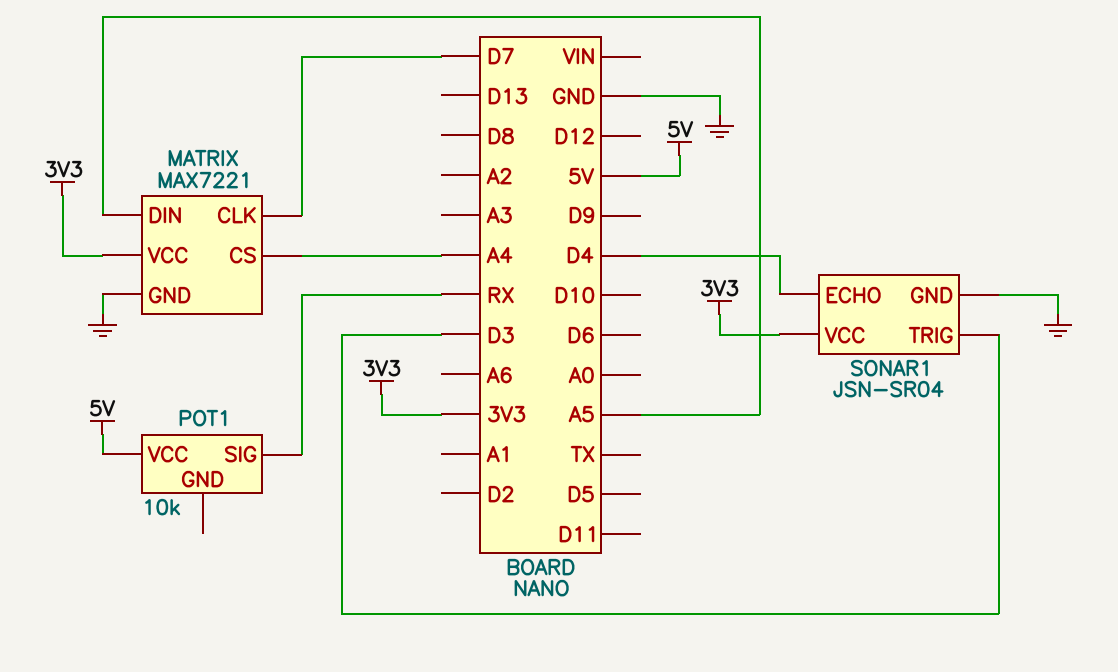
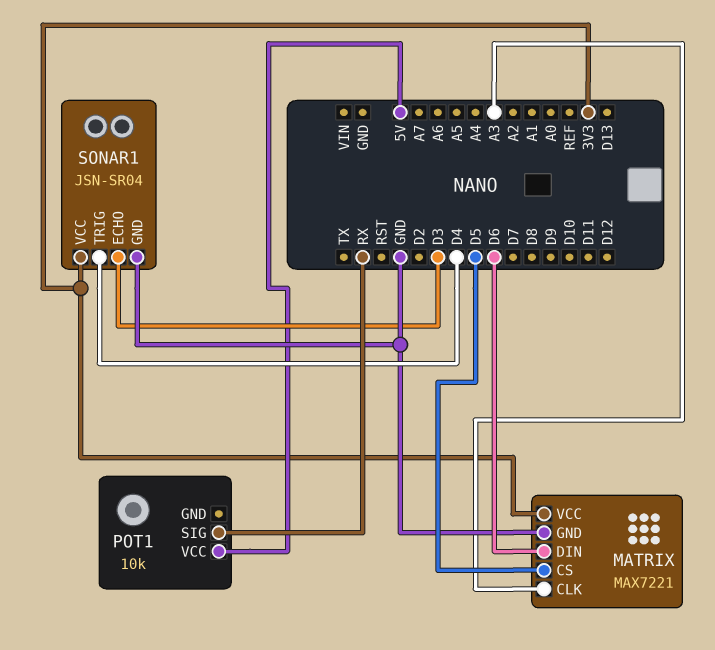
MATRIX pin CLK: D7 -> A3
MATRIX pin CS: A4 -> D5
MATRIX pin DIN: A5 -> D6
SONAR1 pin ECHO: D4 -> D3
SONAR1 pin TRIG: D3 -> D4

